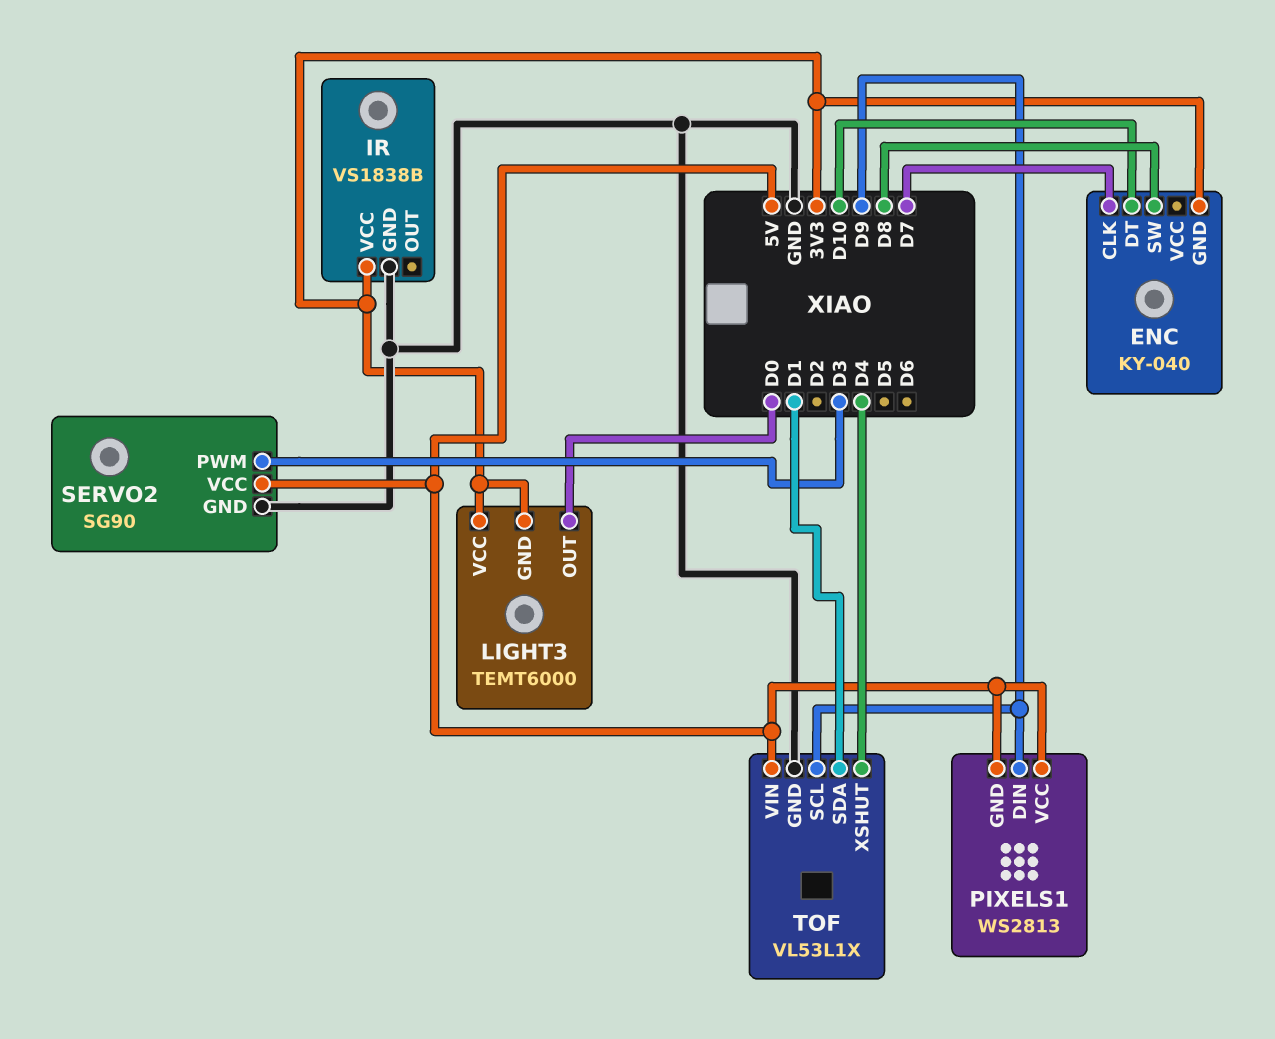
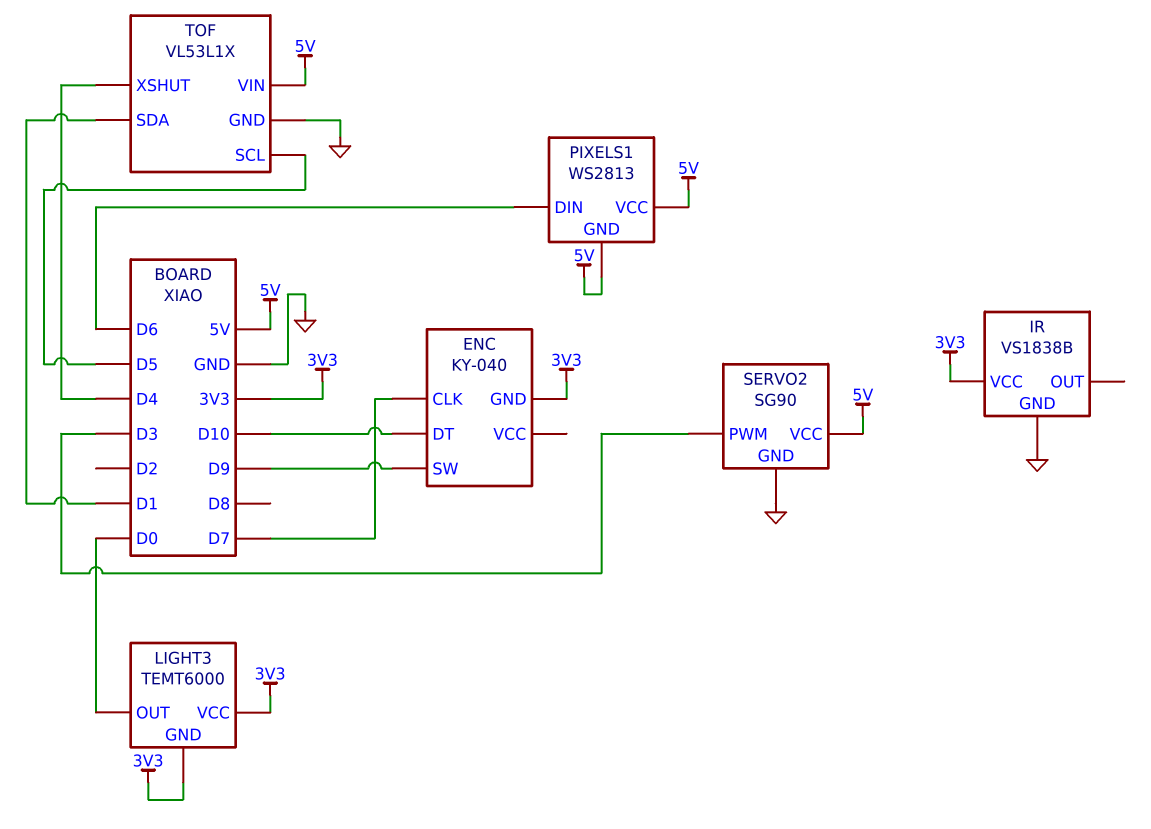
ENC pin SW: D8 -> D9
PIXELS1 pin DIN: D9 -> D6
TOF pin SCL: D9 -> D5

